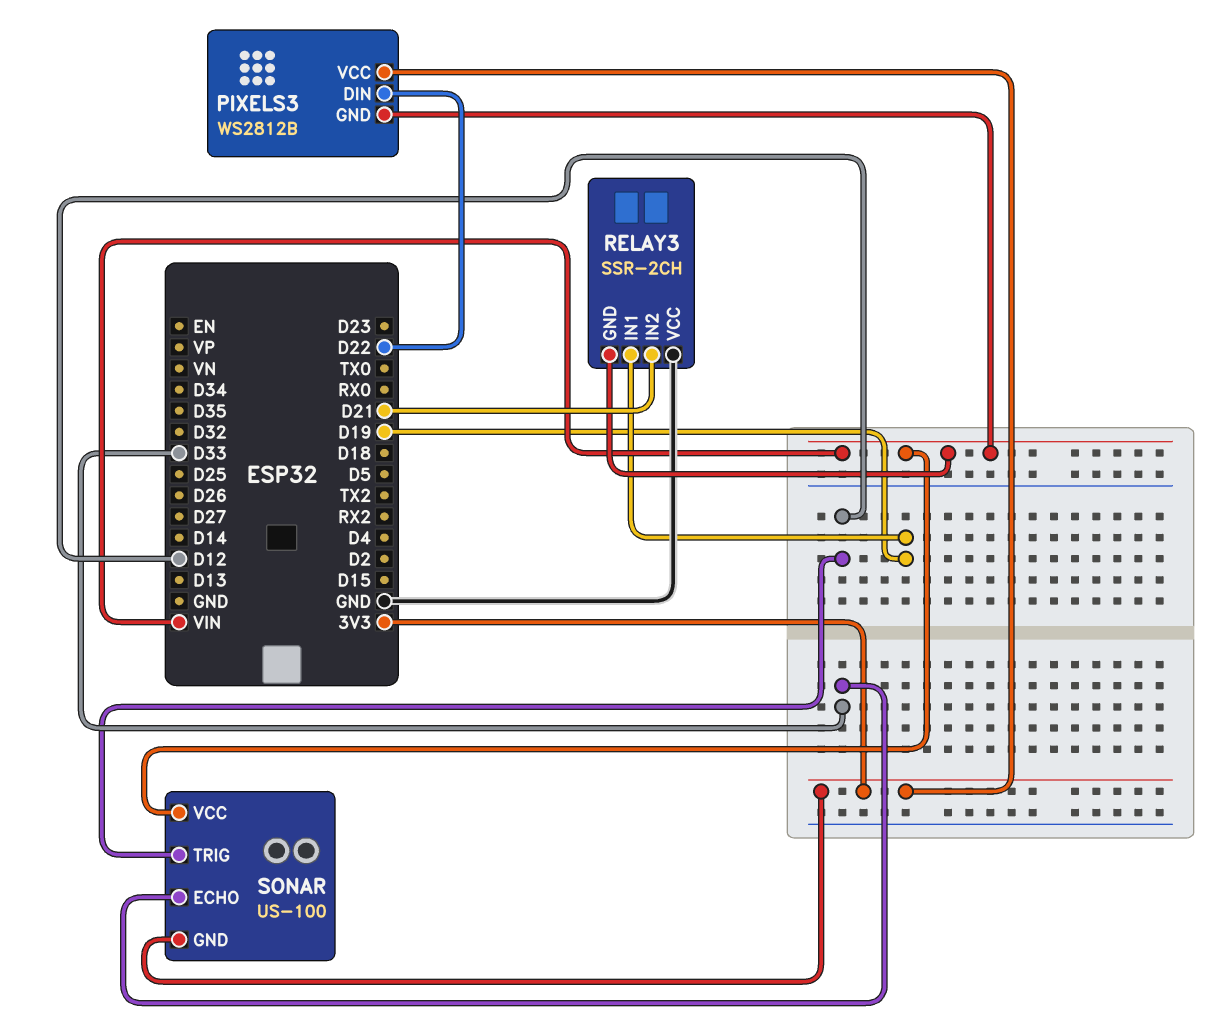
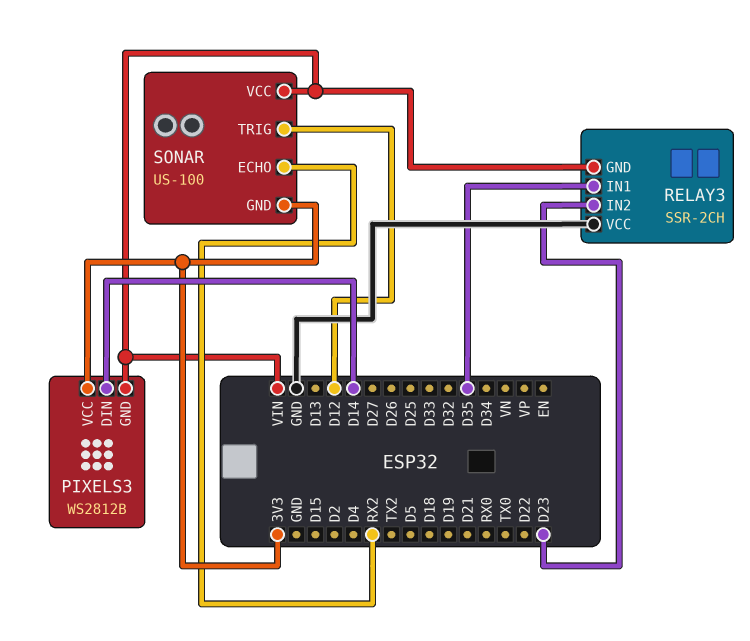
PIXELS3 pin DIN: D22 -> D14
RELAY3 pin IN1: D19 -> D35
RELAY3 pin IN2: D21 -> D23
SONAR pin ECHO: D33 -> RX2

